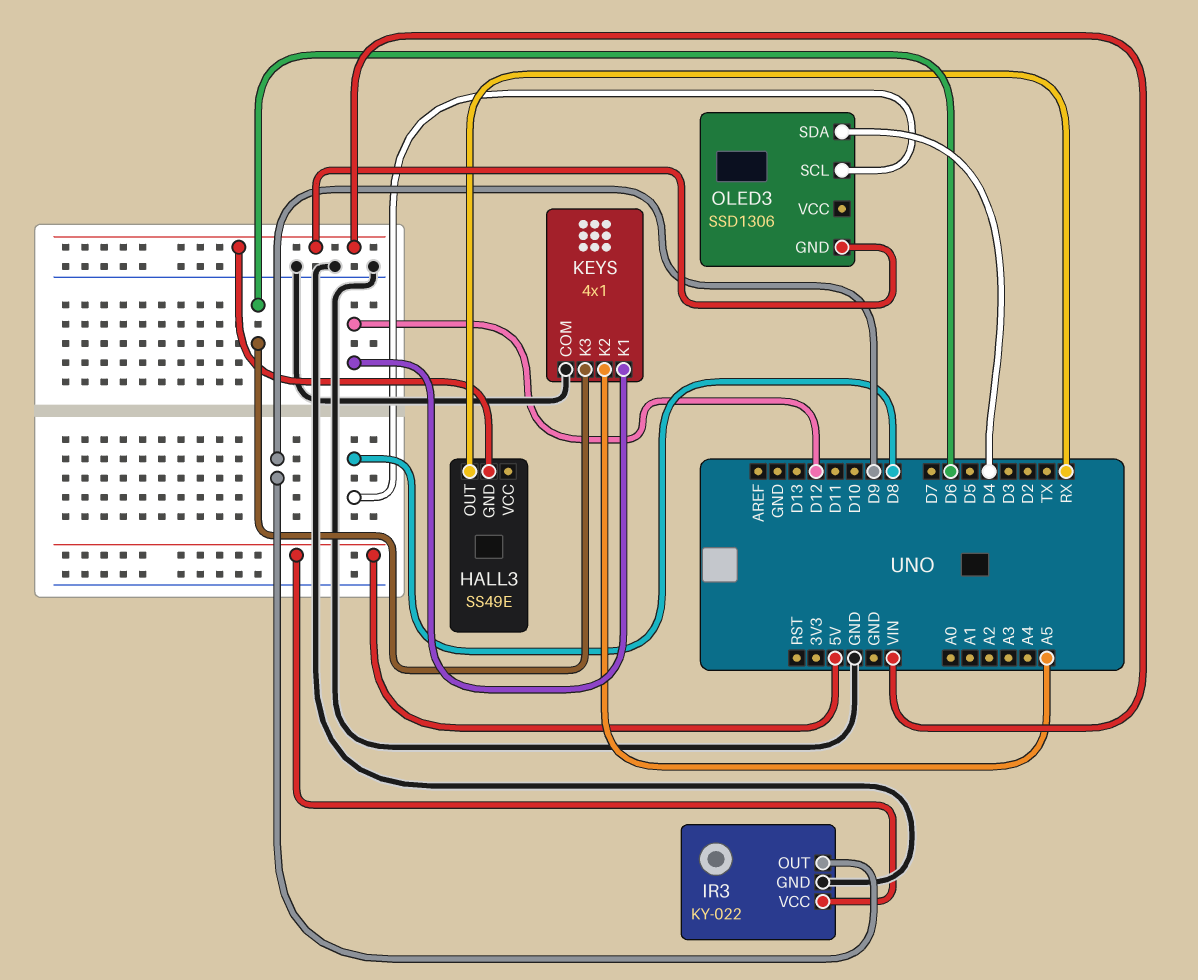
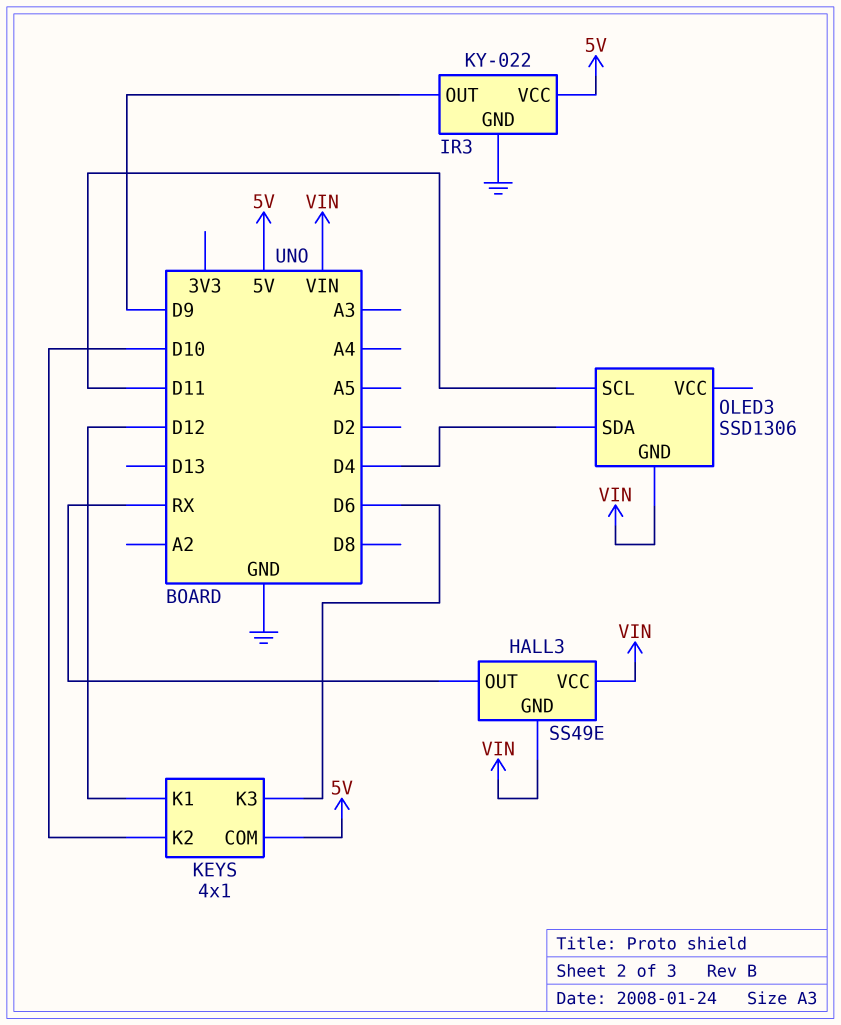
HALL3 pin VCC: none -> VIN
KEYS pin COM: GND -> 5V
KEYS pin K2: A5 -> D10
OLED3 pin SCL: D8 -> D11

